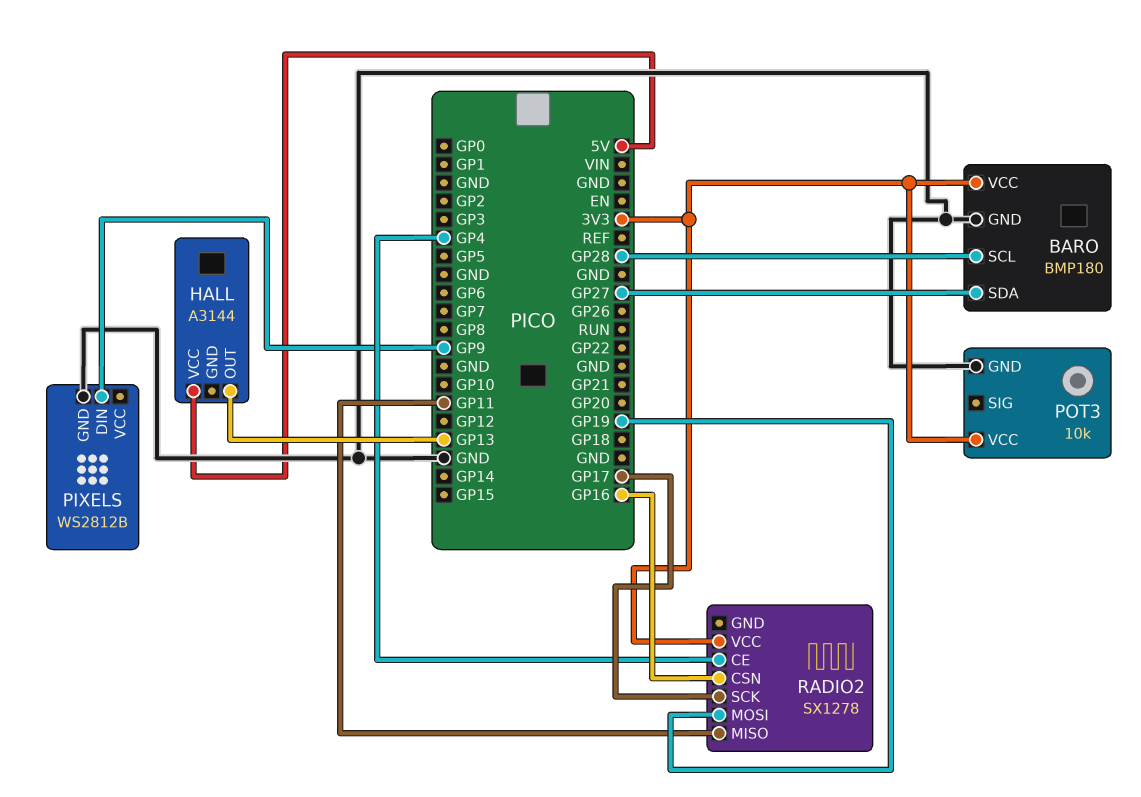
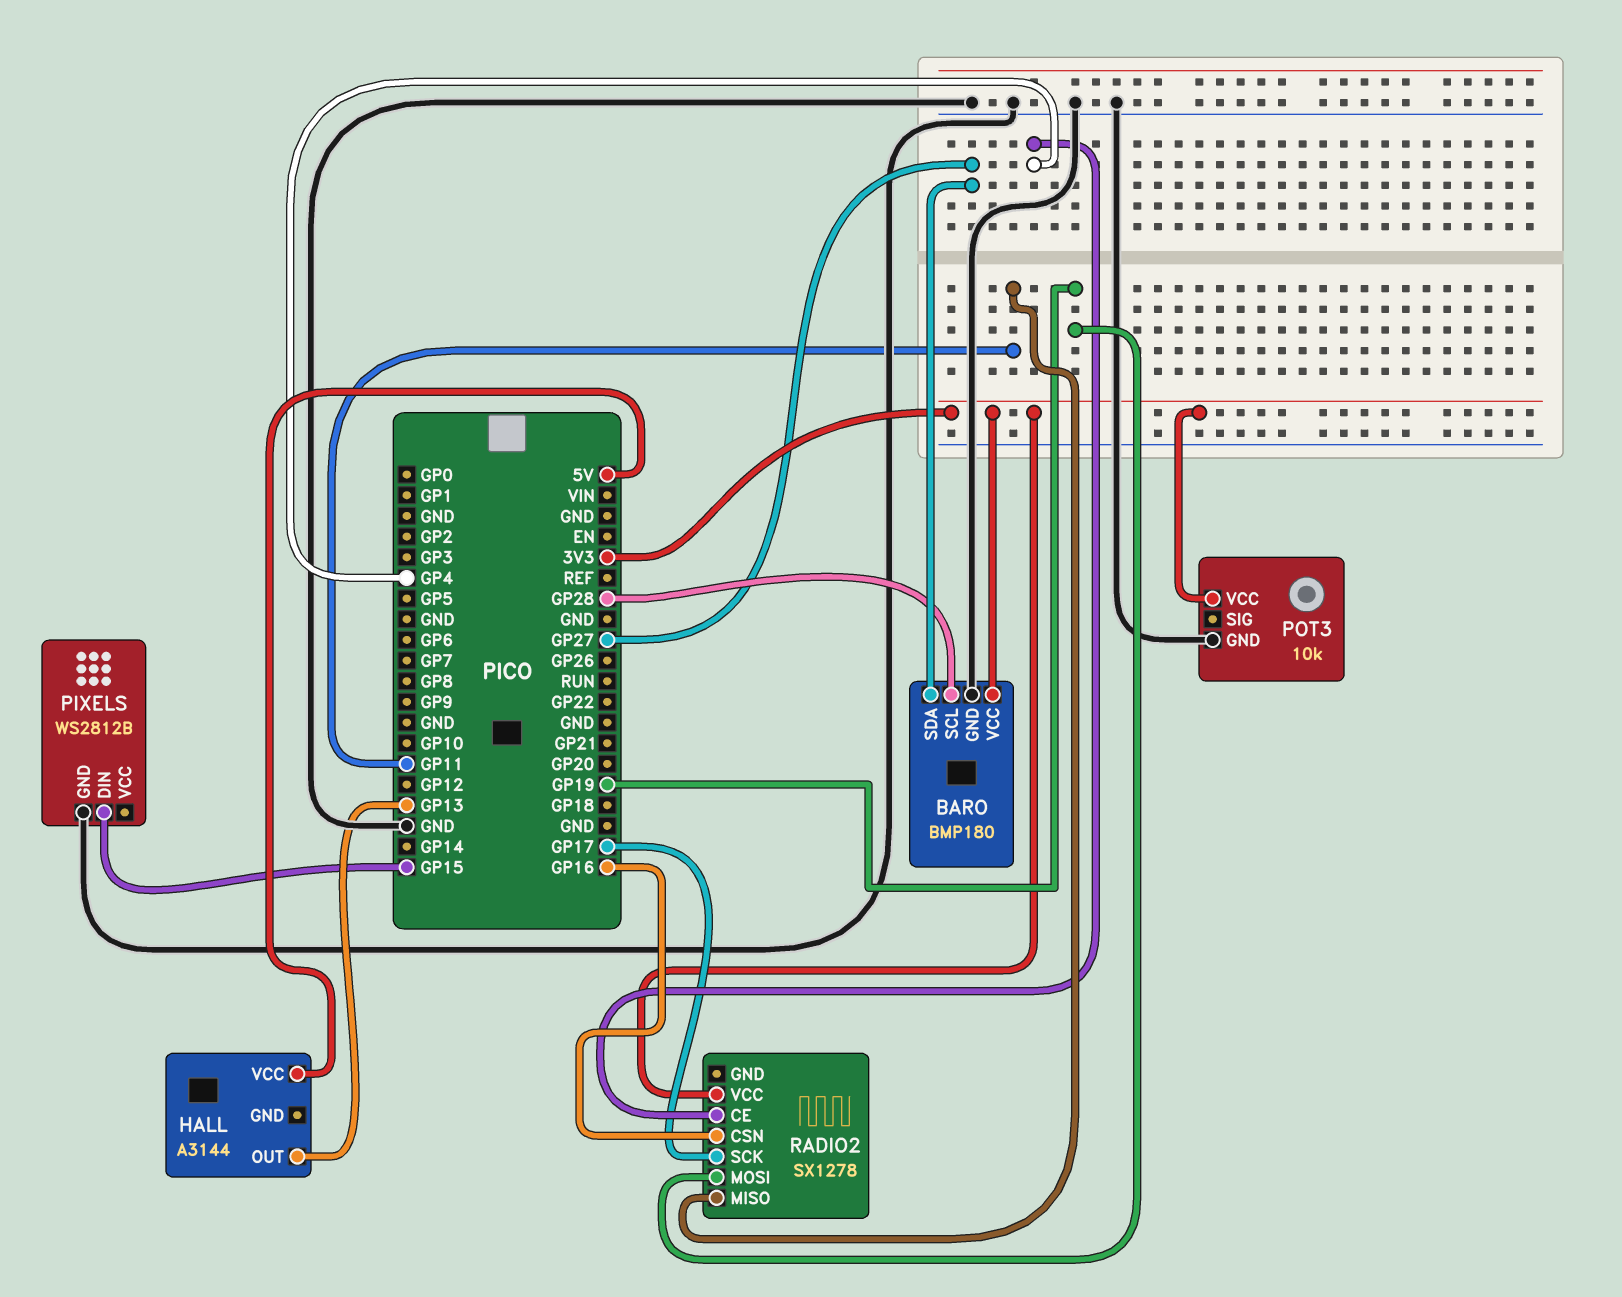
PIXELS pin DIN: GP9 -> GP15

